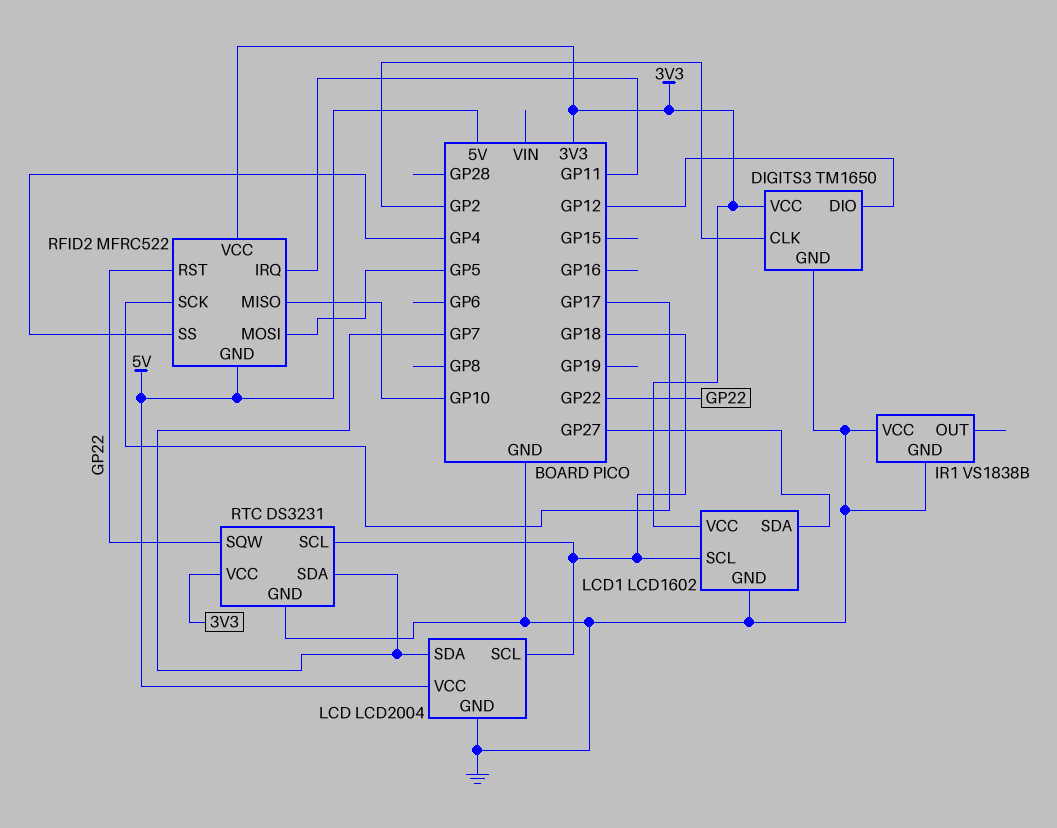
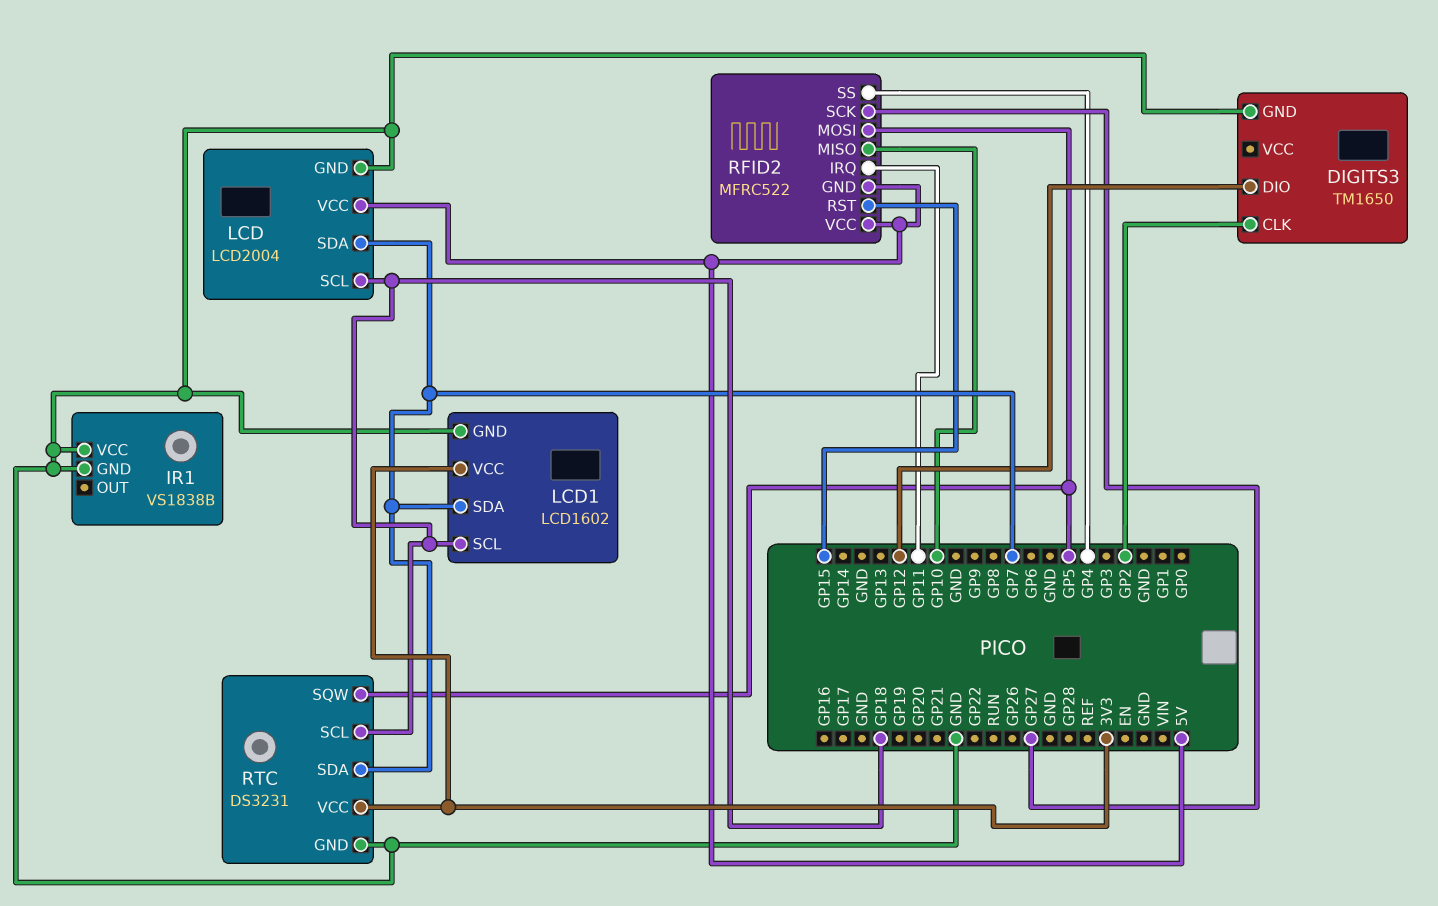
DIGITS3 pin VCC: 3V3 -> none
LCD1 pin SDA: GP27 -> GP7
RFID2 pin RST: GP22 -> GP15
RFID2 pin SCK: GP17 -> GP27
RFID2 pin VCC: 3V3 -> 5V
RTC pin SQW: GP22 -> GP5

